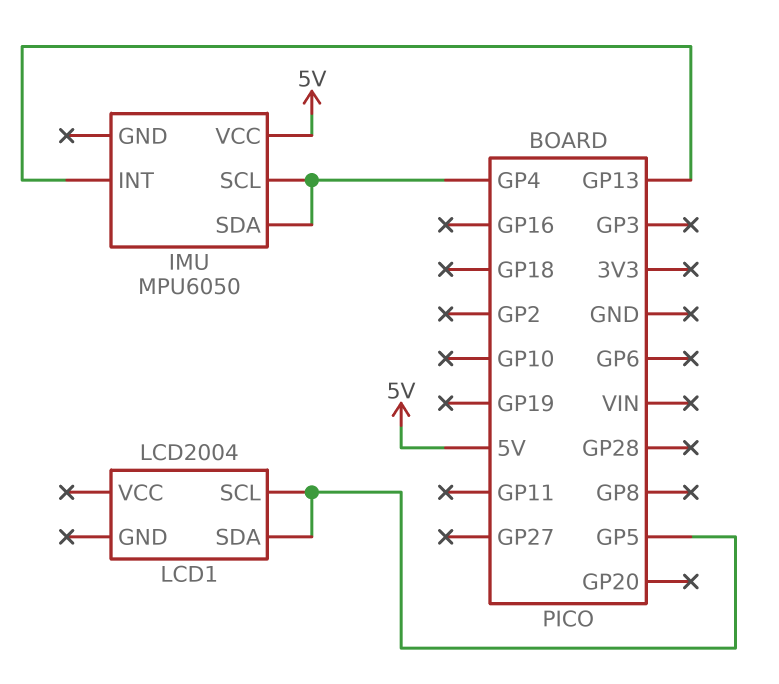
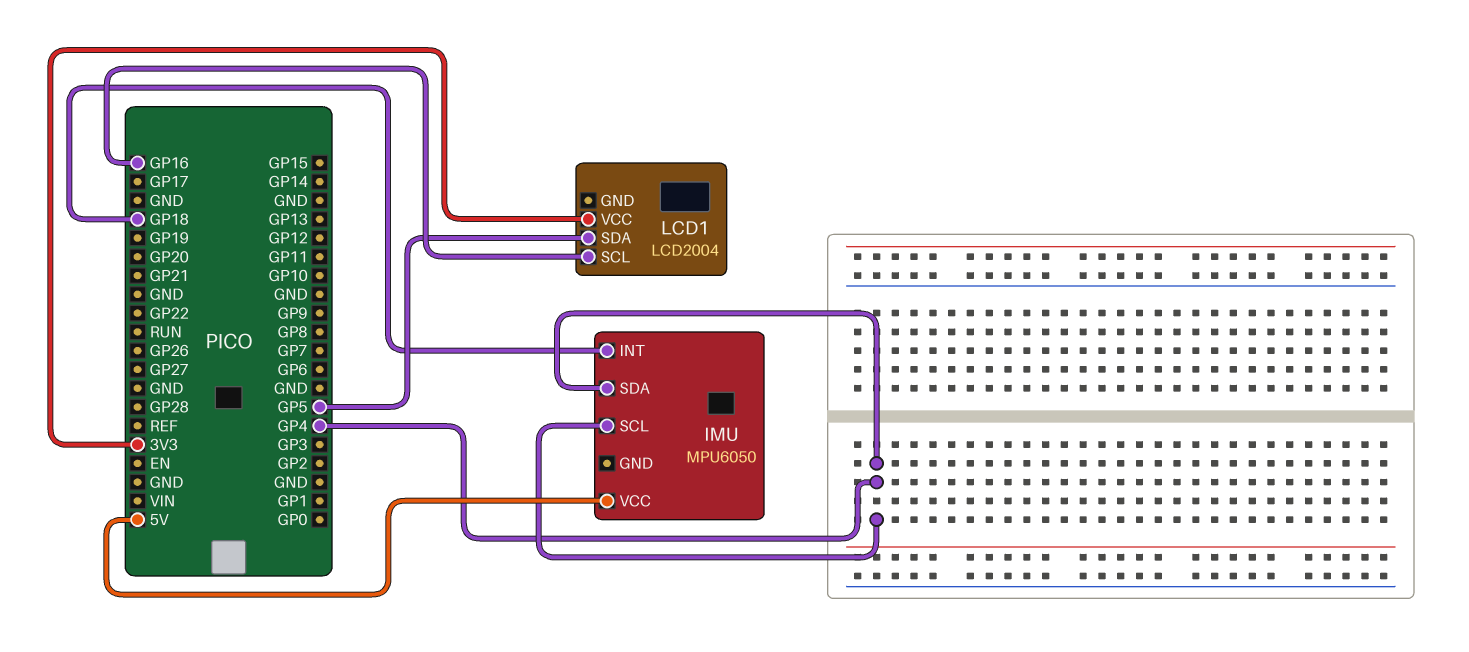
IMU pin INT: GP13 -> GP18
LCD1 pin SCL: GP5 -> GP16
LCD1 pin VCC: none -> 3V3

